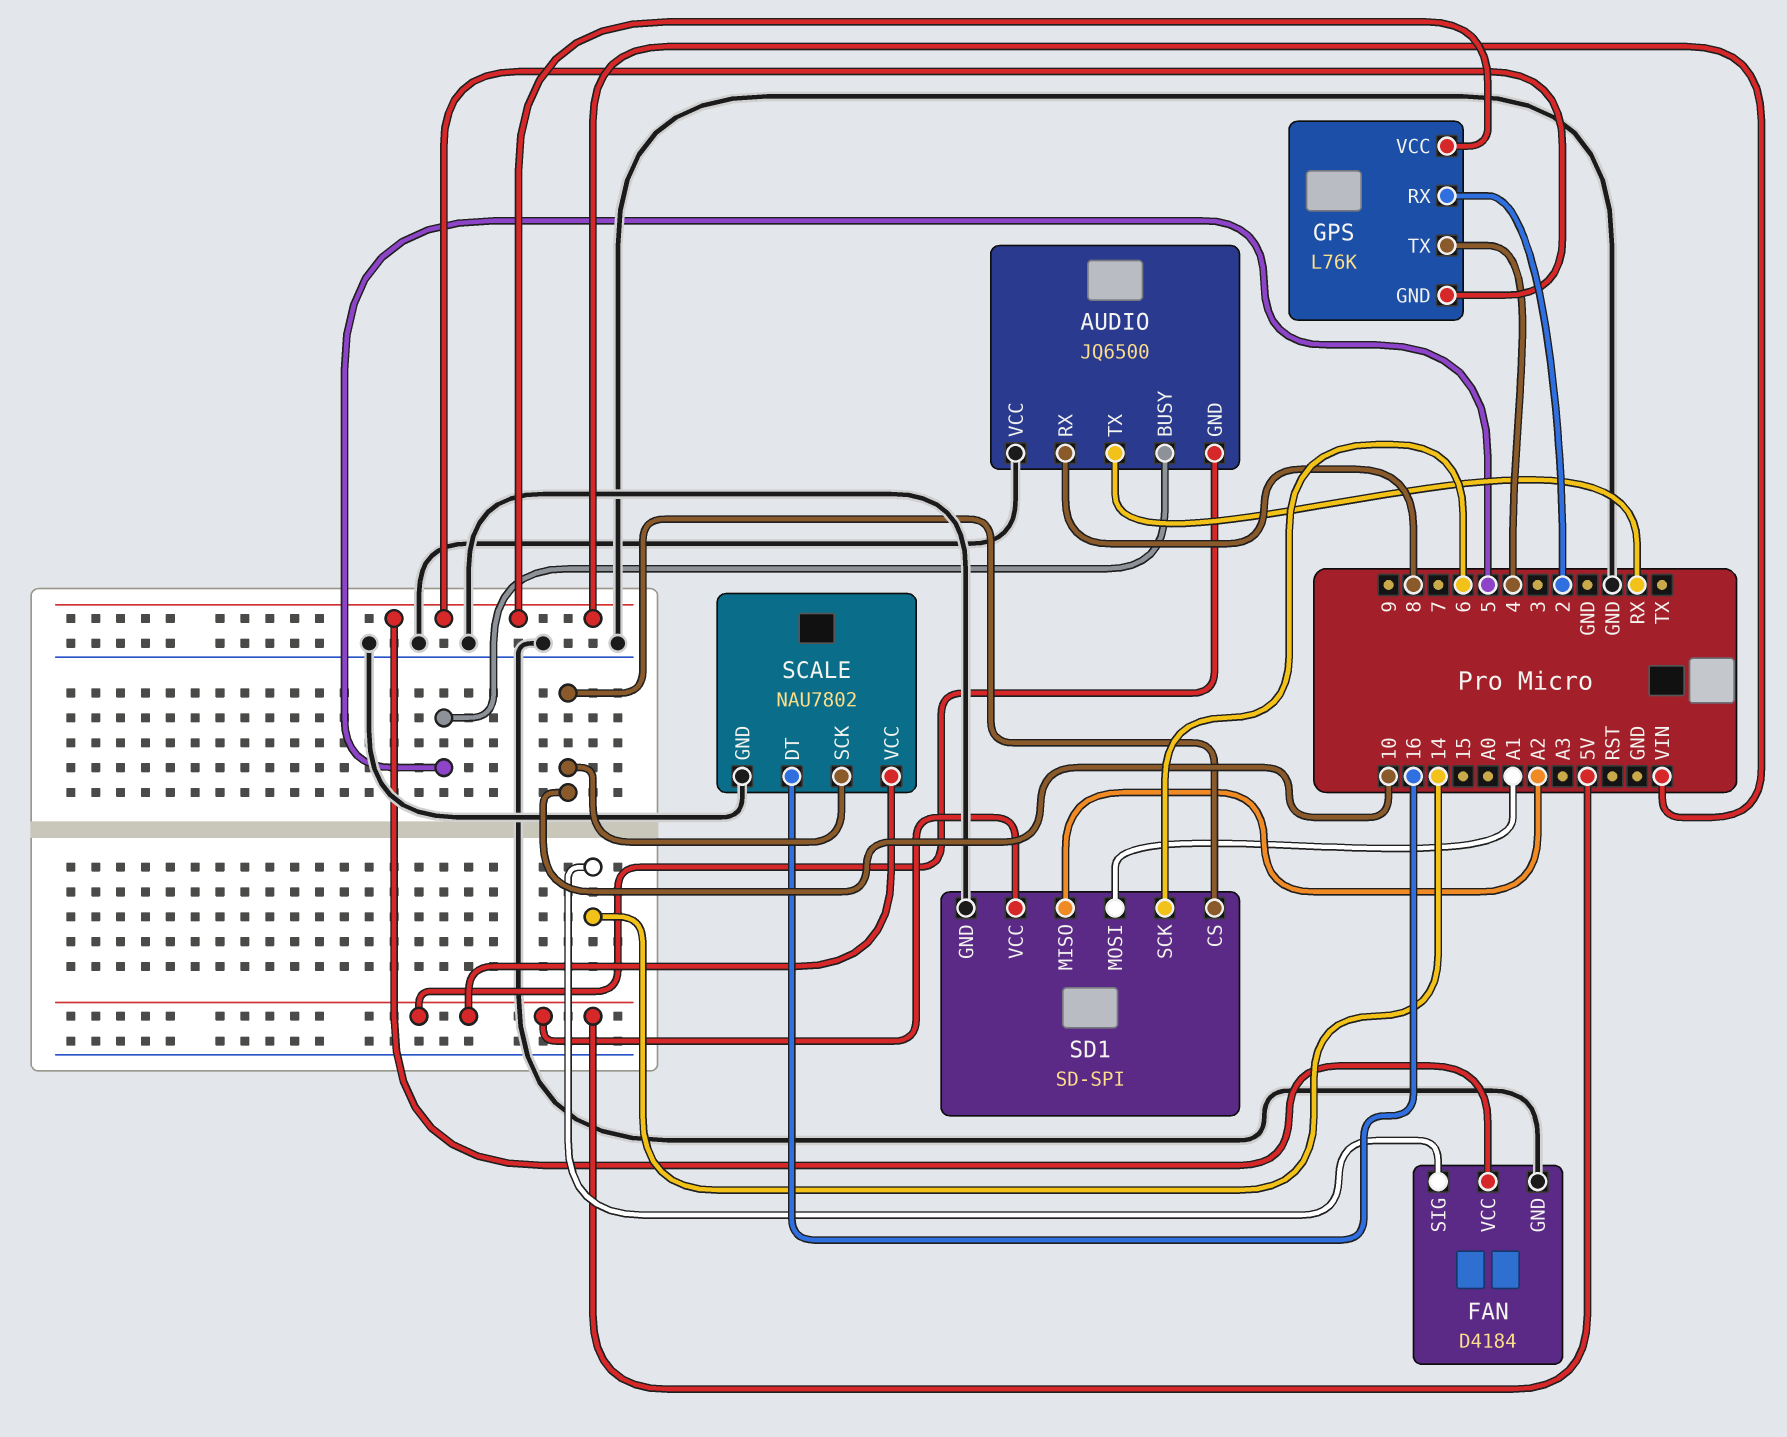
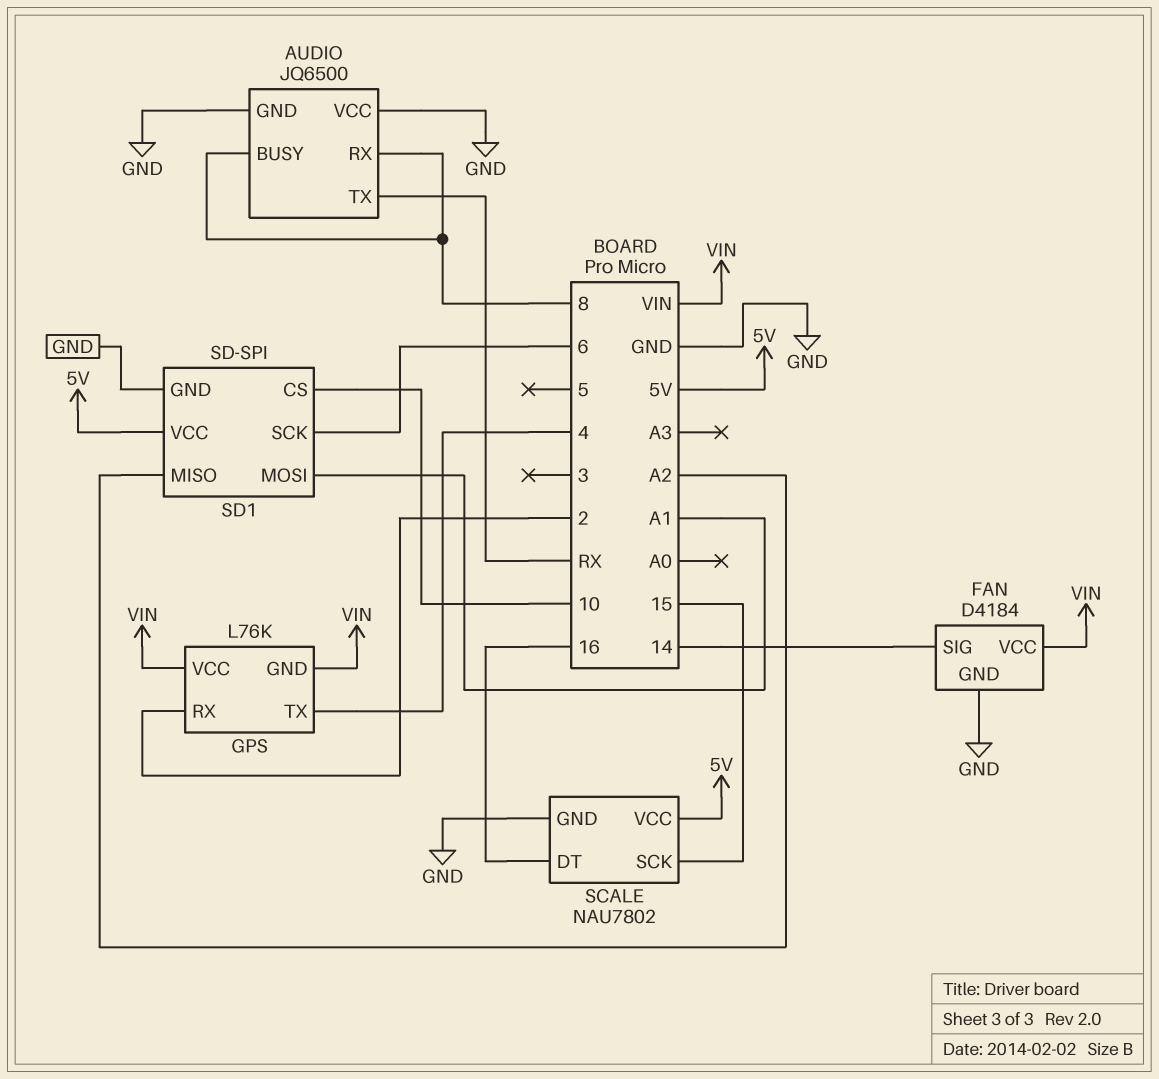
AUDIO pin BUSY: 5 -> 8
AUDIO pin GND: 5V -> GND
SCALE pin SCK: 10 -> 15

